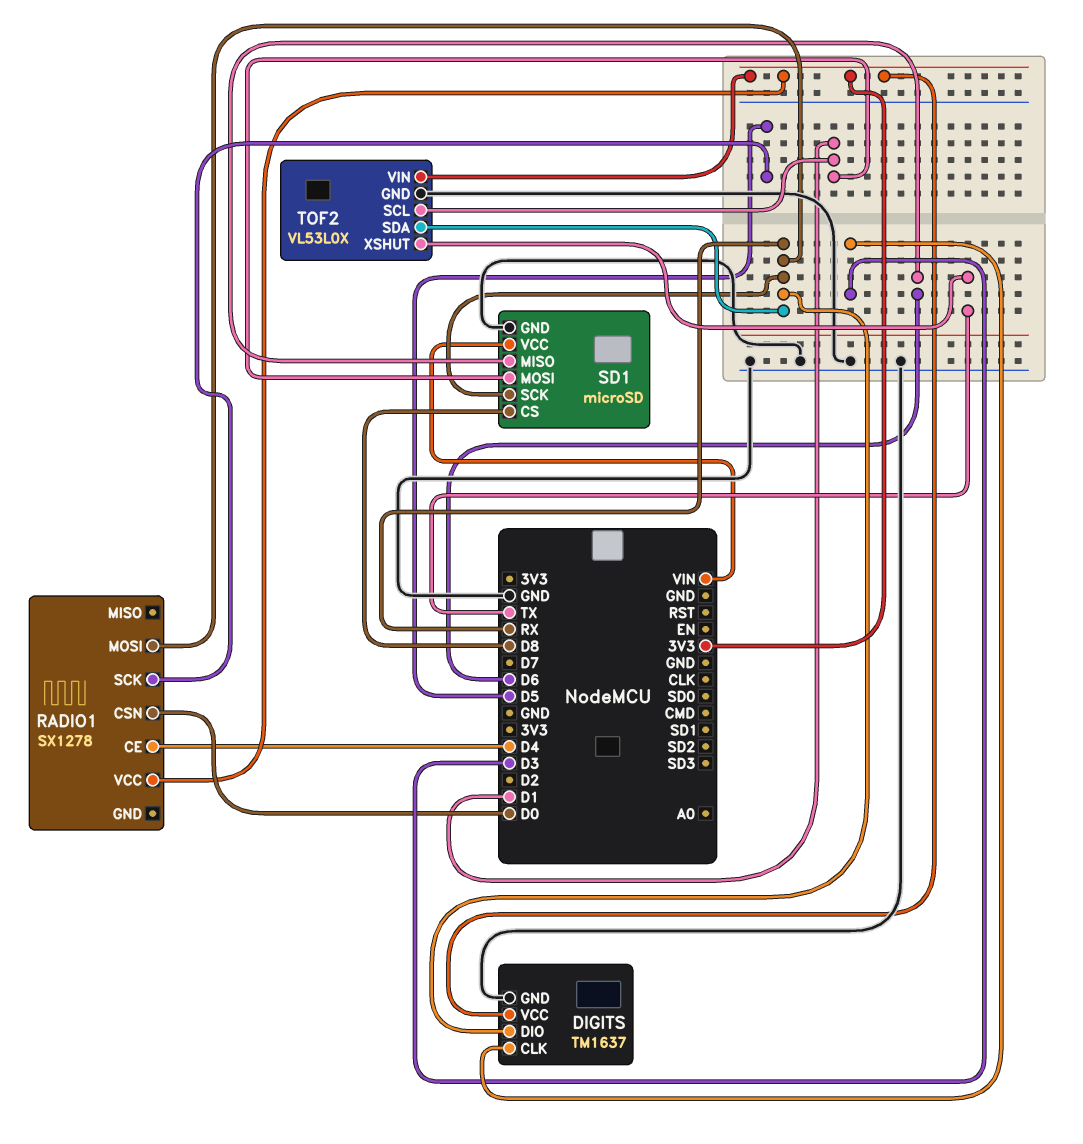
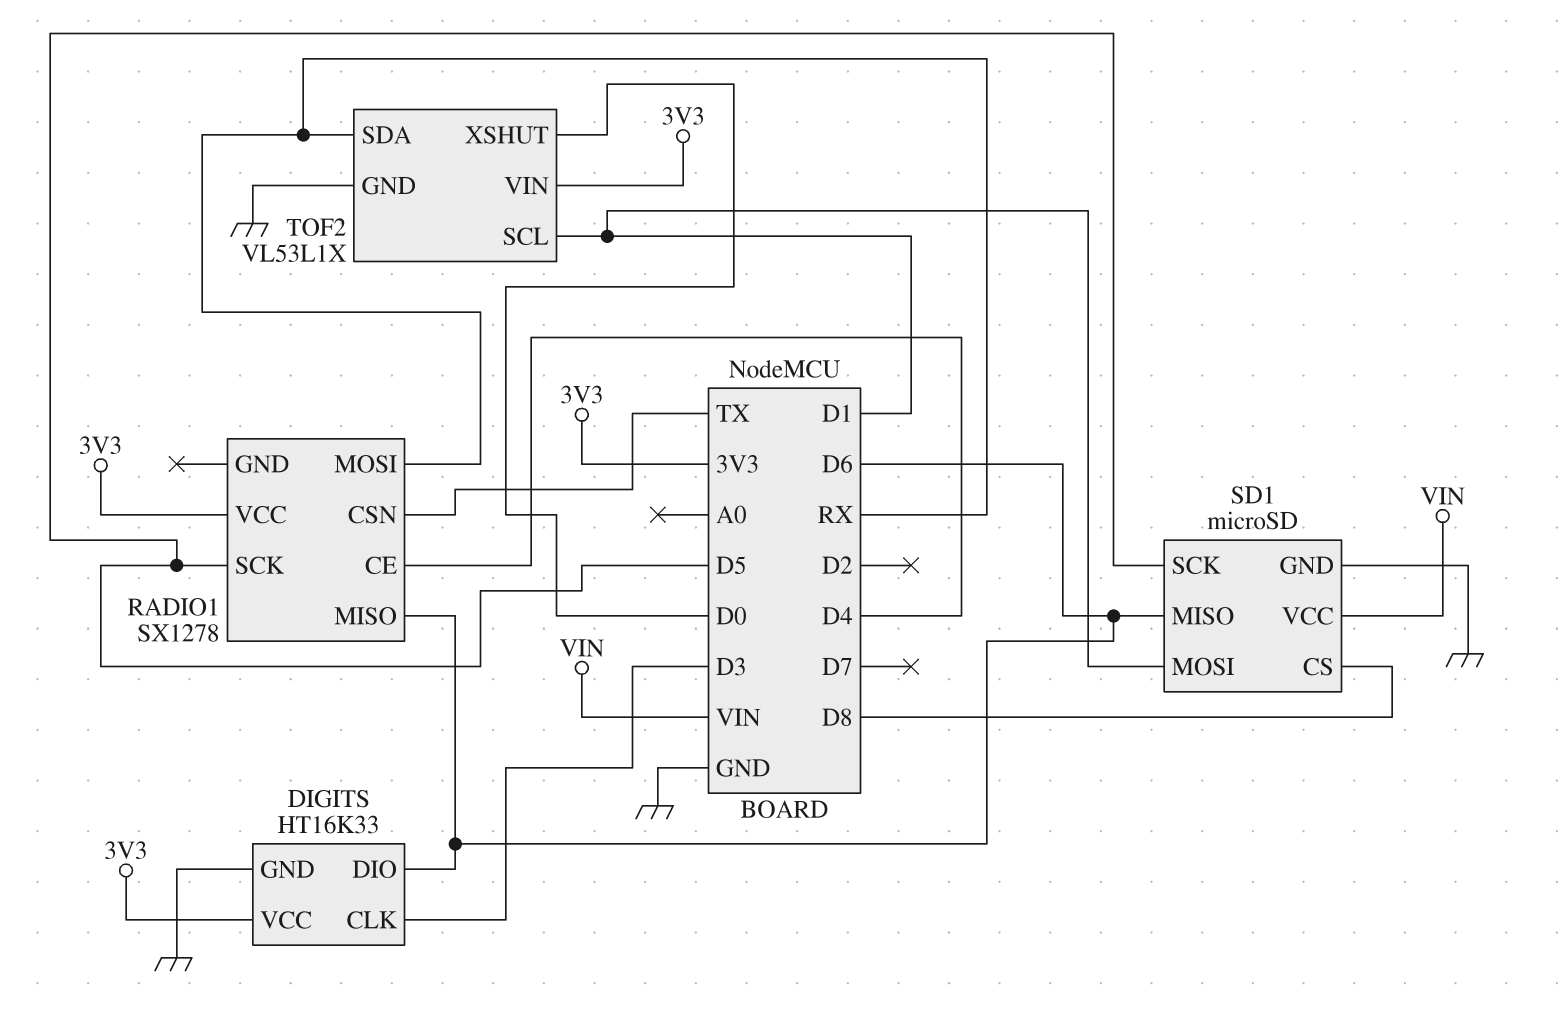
DIGITS: TM1637 -> HT16K33
DIGITS pin DIO: RX -> D6
RADIO1 pin CSN: D0 -> TX
RADIO1 pin MISO: none -> D6
SD1 pin SCK: RX -> D5
TOF2: VL53L0X -> VL53L1X
TOF2 pin XSHUT: TX -> D0

